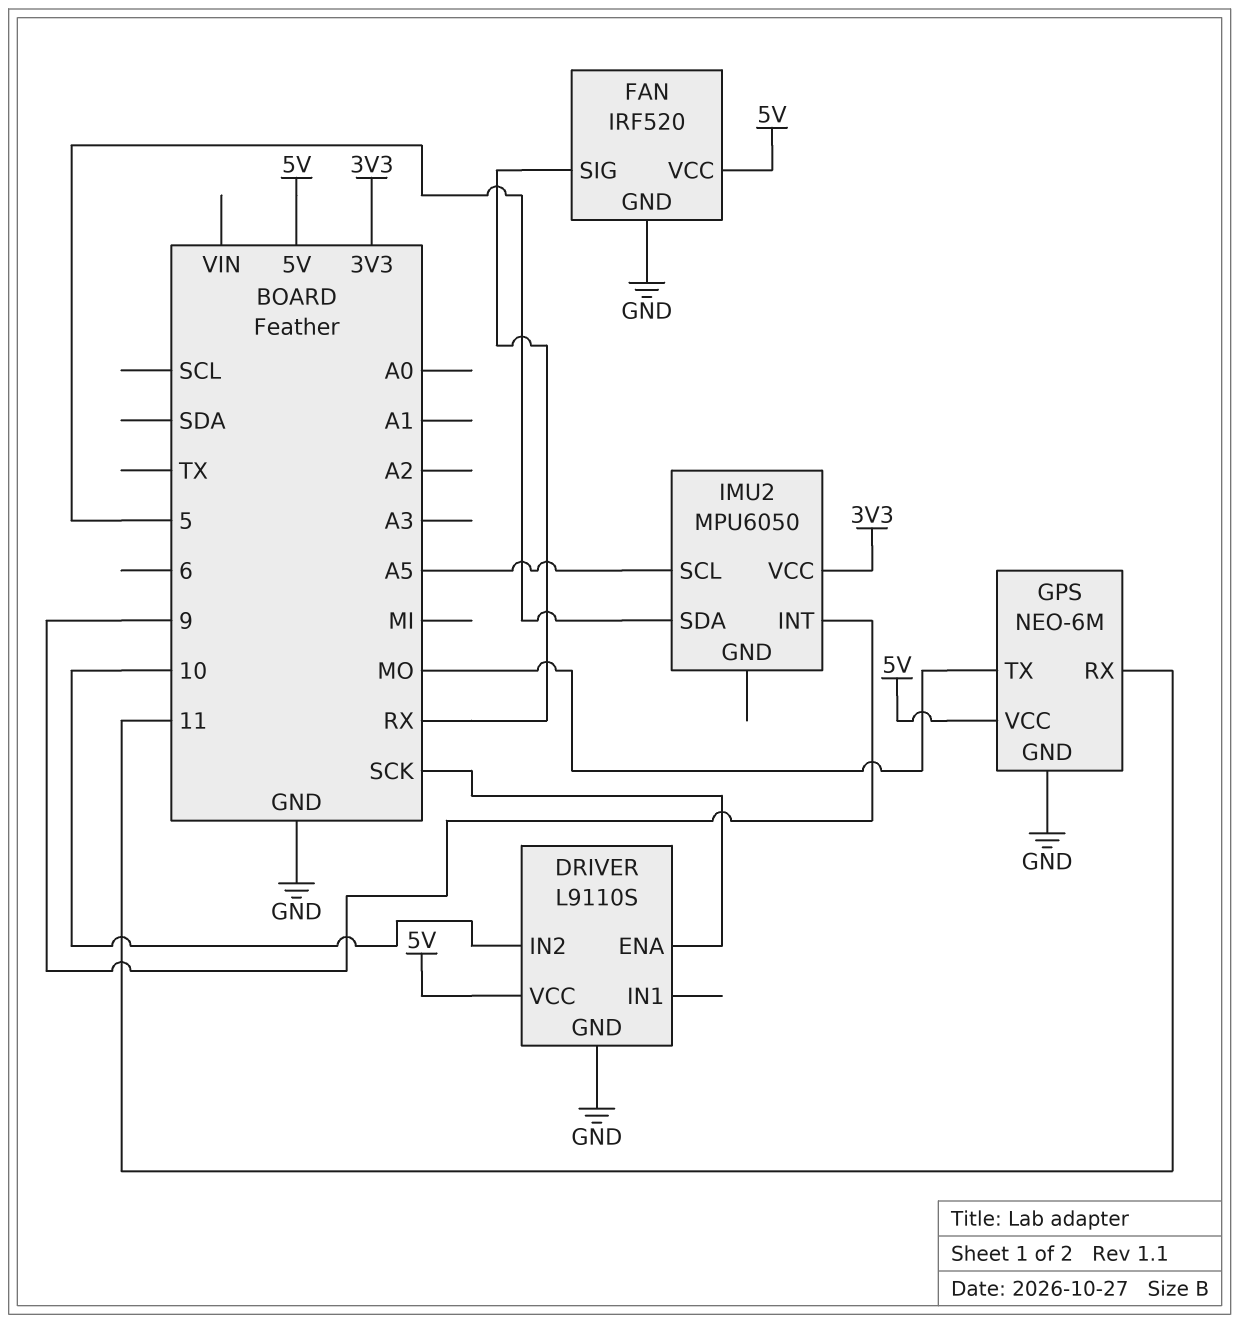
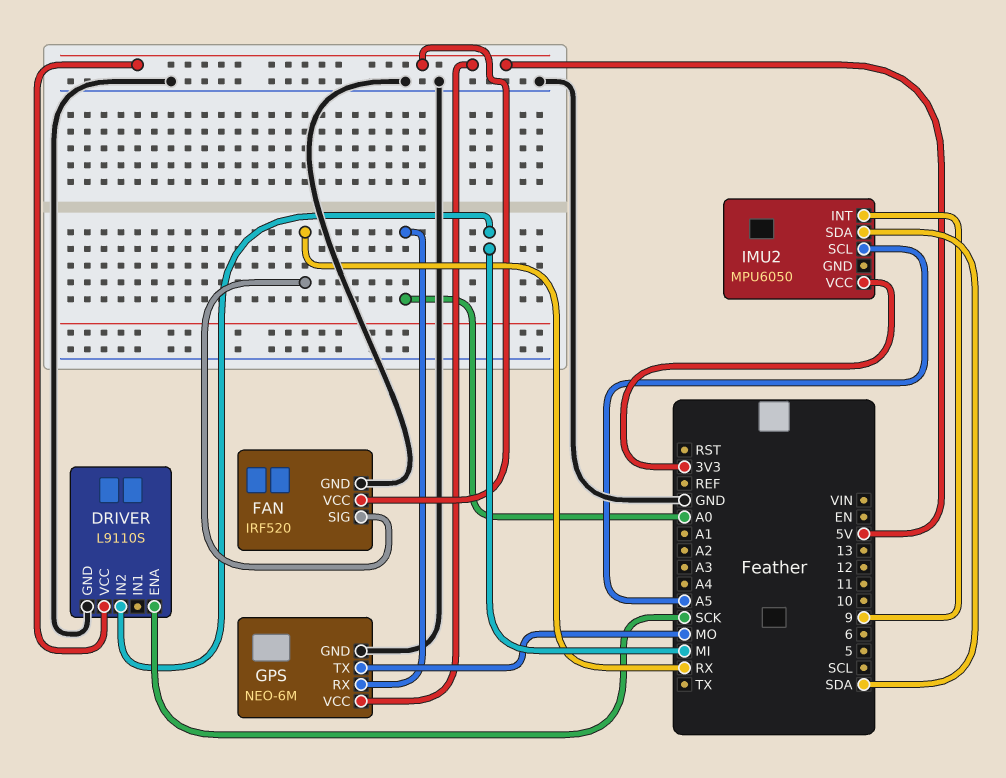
DRIVER pin IN2: 10 -> MI
GPS pin RX: 11 -> A0
IMU2 pin SDA: 5 -> SDA

